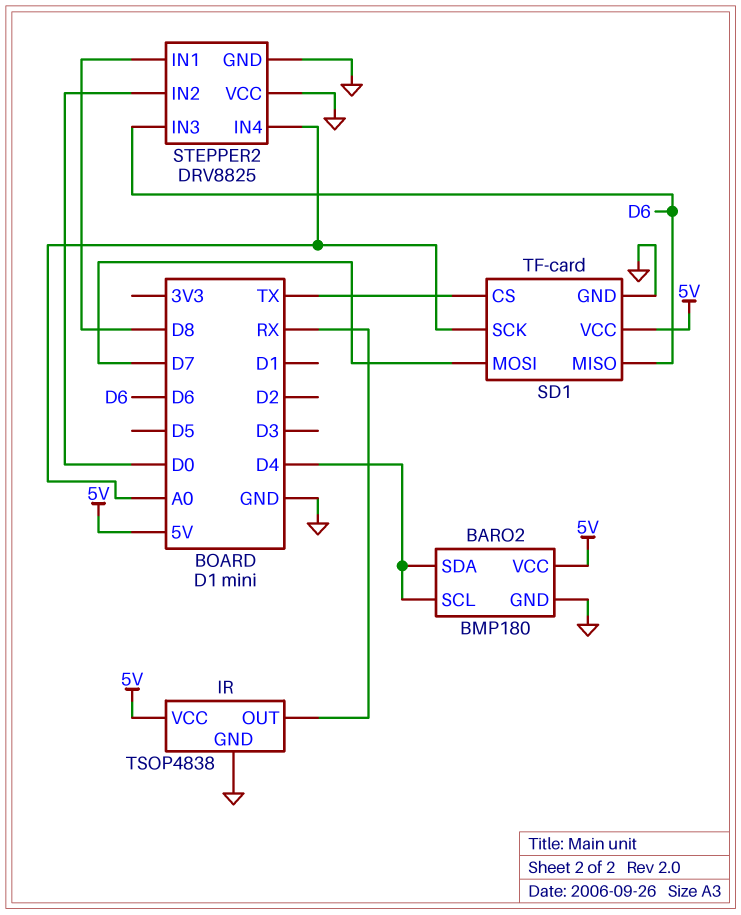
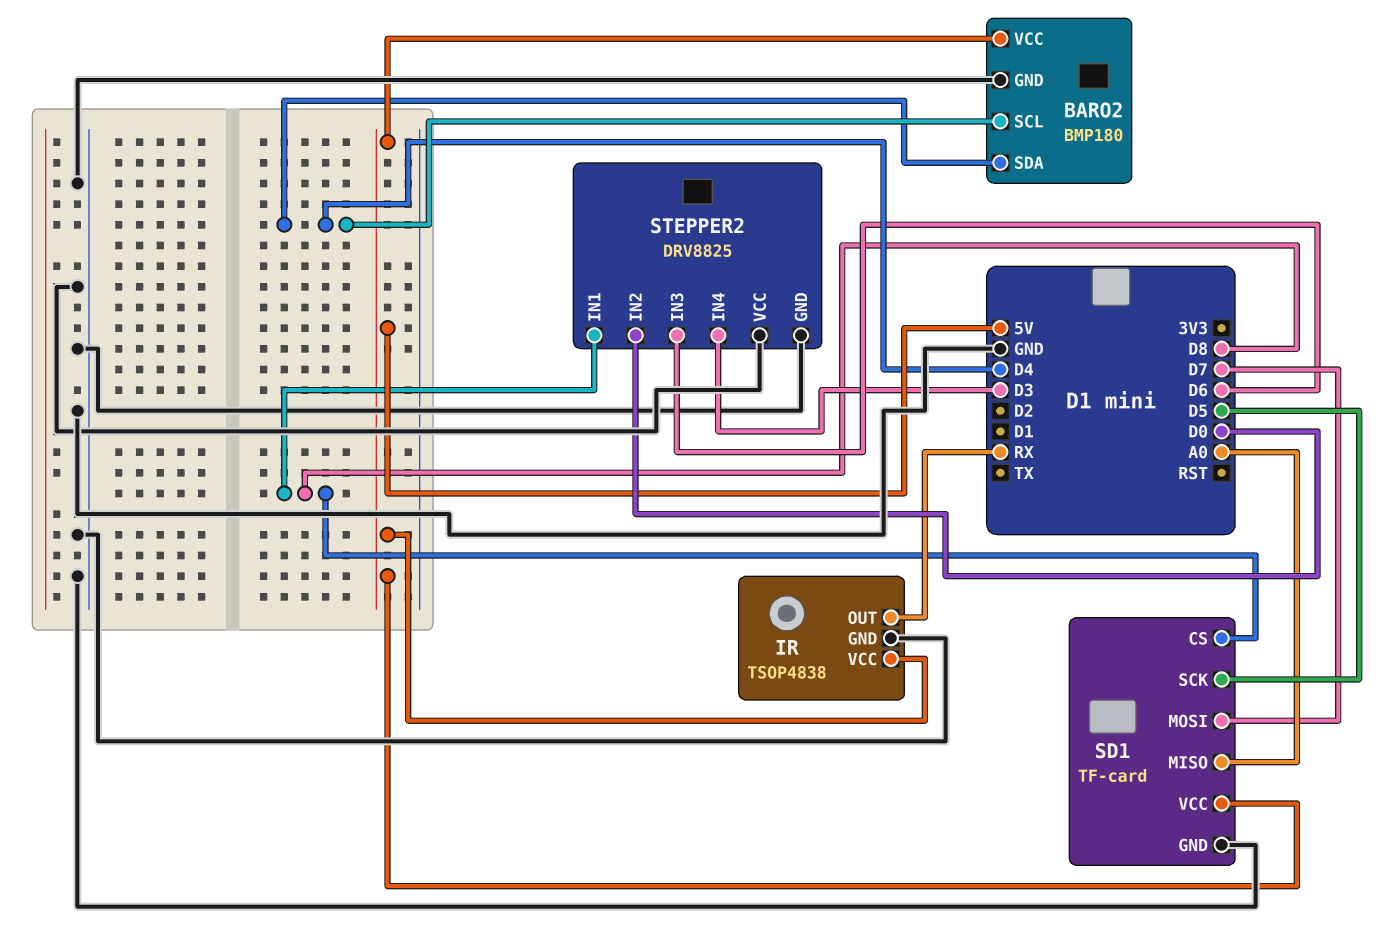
SD1 pin CS: TX -> D8
SD1 pin MISO: D6 -> A0
SD1 pin SCK: A0 -> D5
STEPPER2 pin IN4: A0 -> D3

